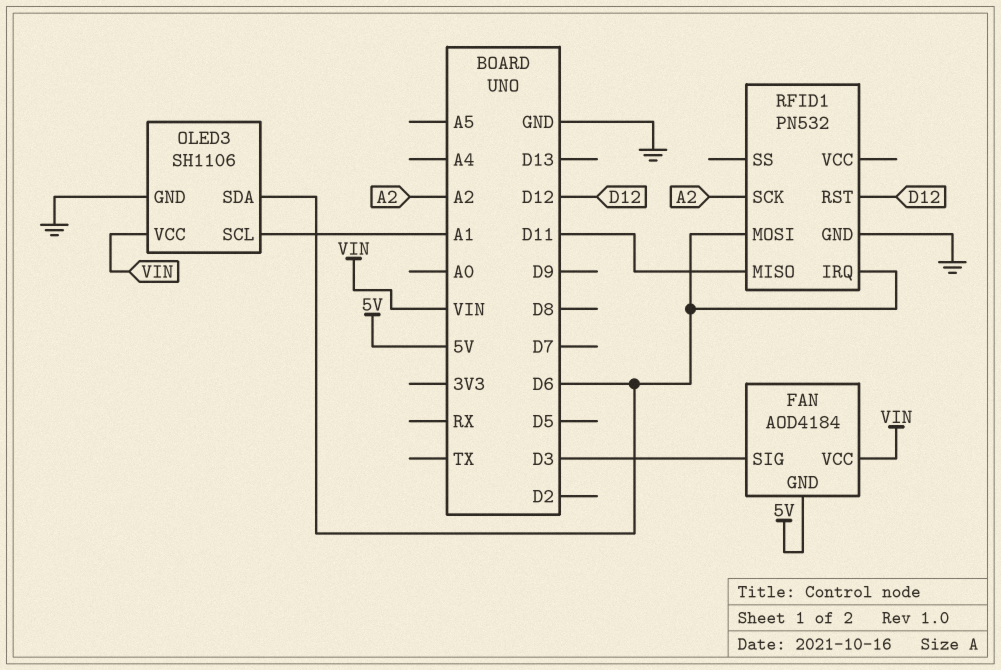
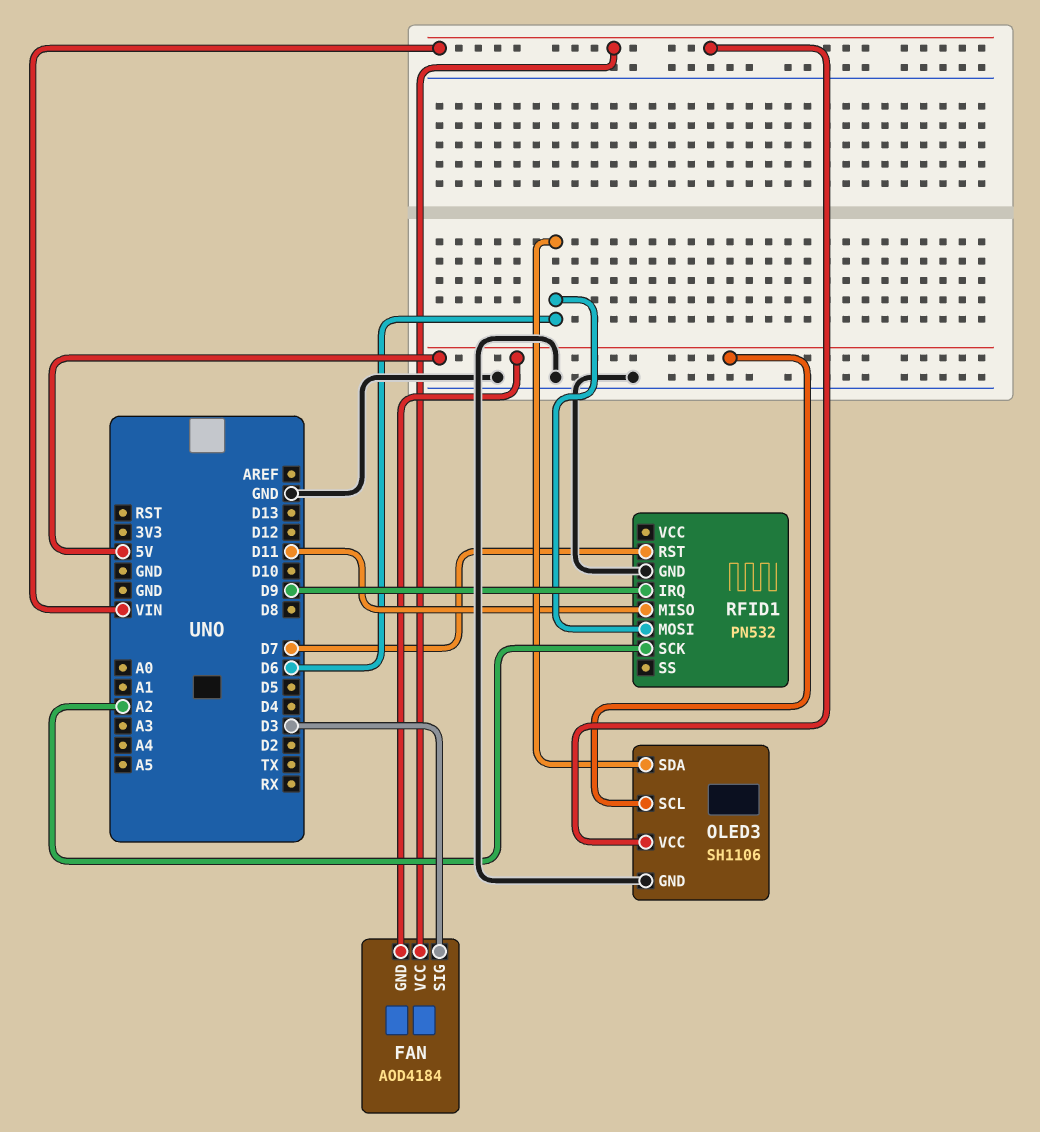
OLED3 pin SCL: A1 -> 5V
RFID1 pin IRQ: D6 -> D9
RFID1 pin RST: D12 -> D7

